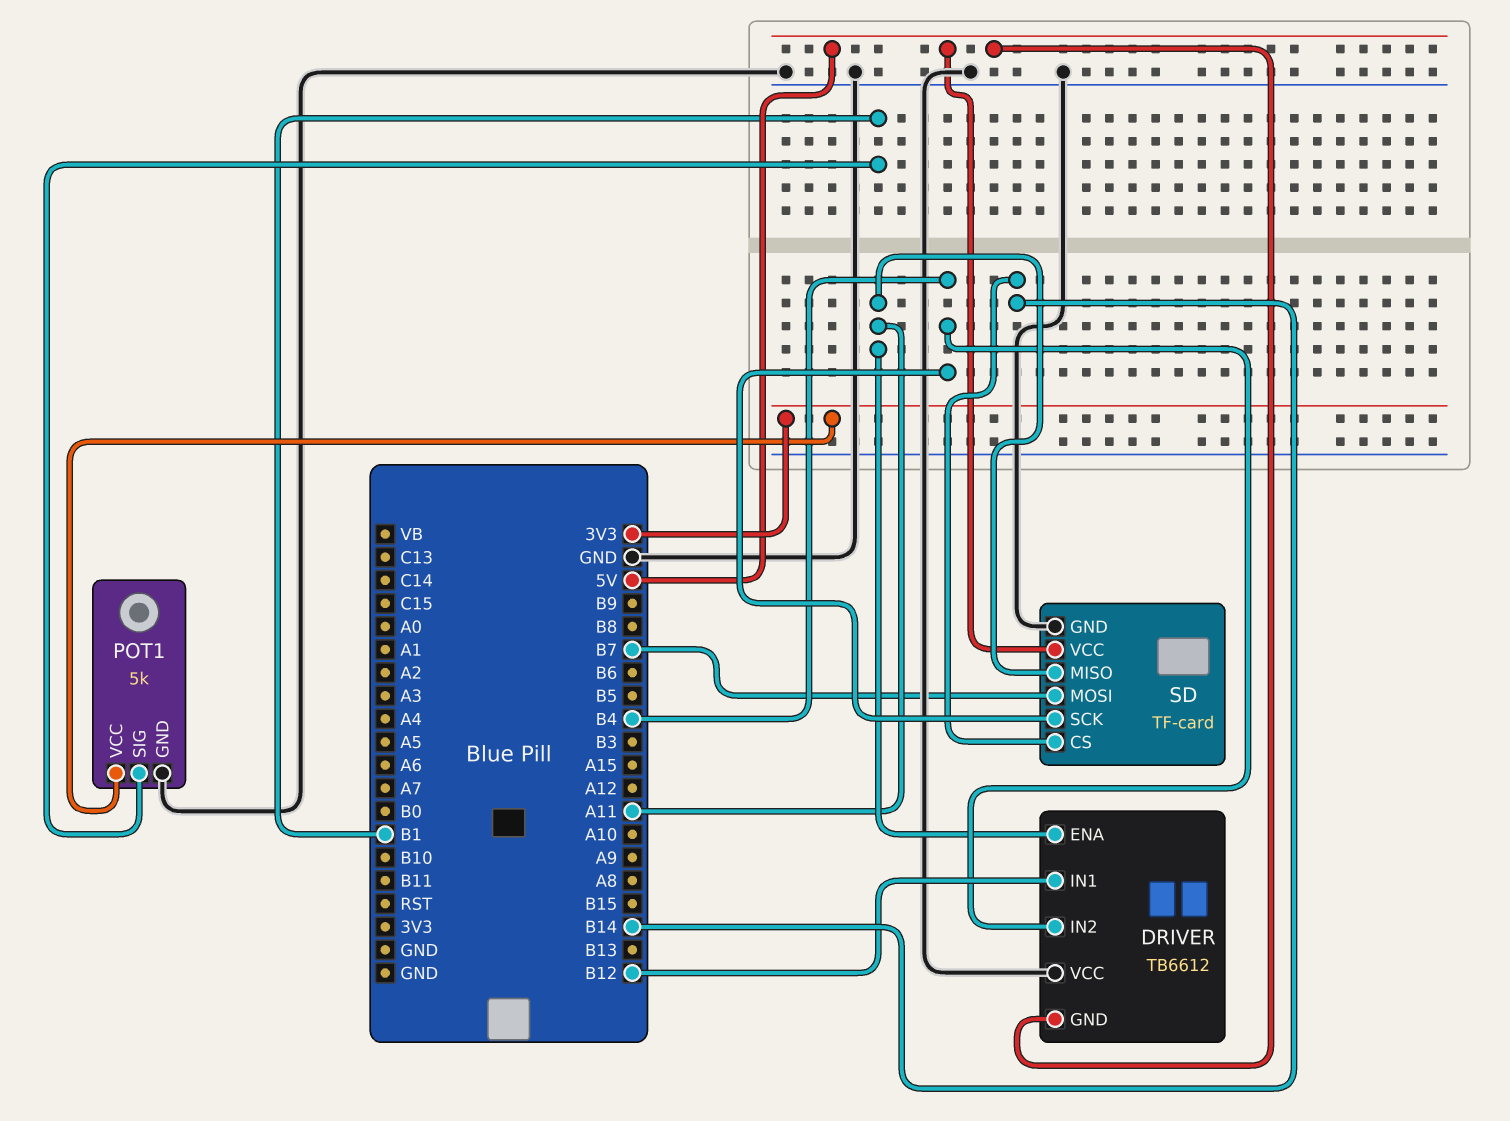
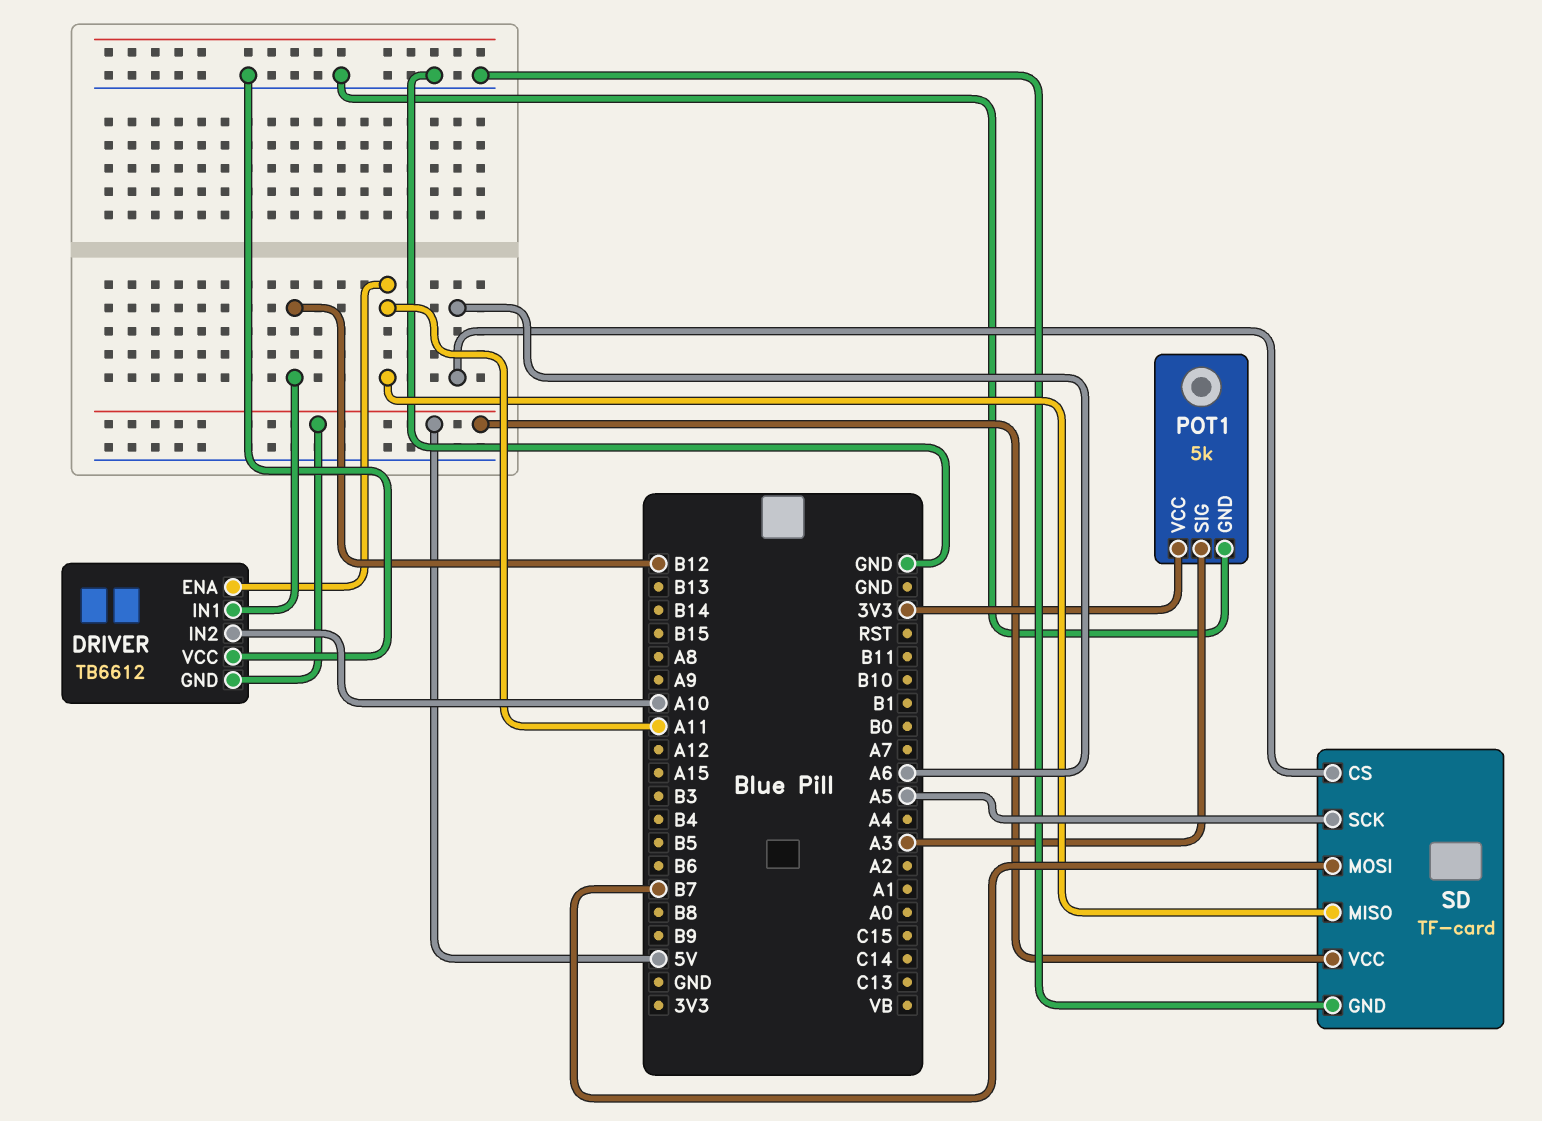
DRIVER pin IN2: B4 -> A10
POT1 pin SIG: B1 -> A3
SD pin CS: B14 -> A6
SD pin SCK: B4 -> A5

